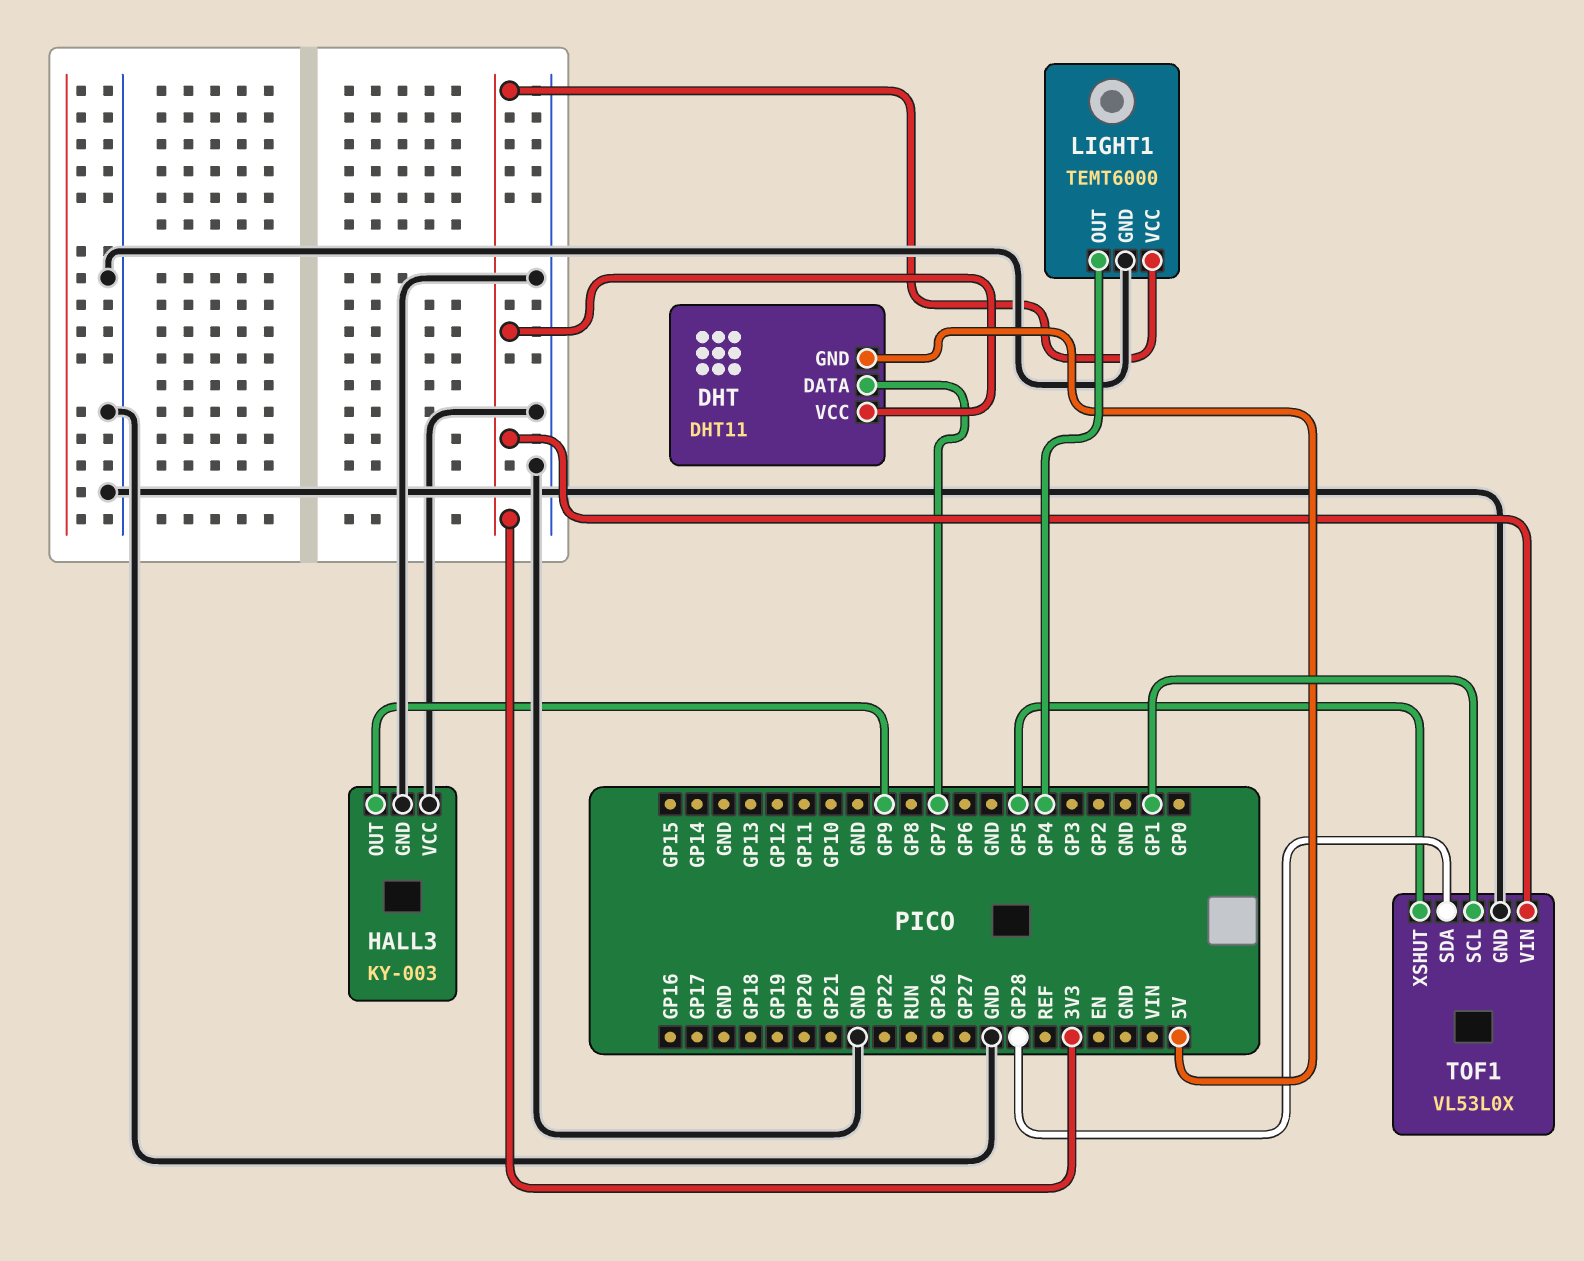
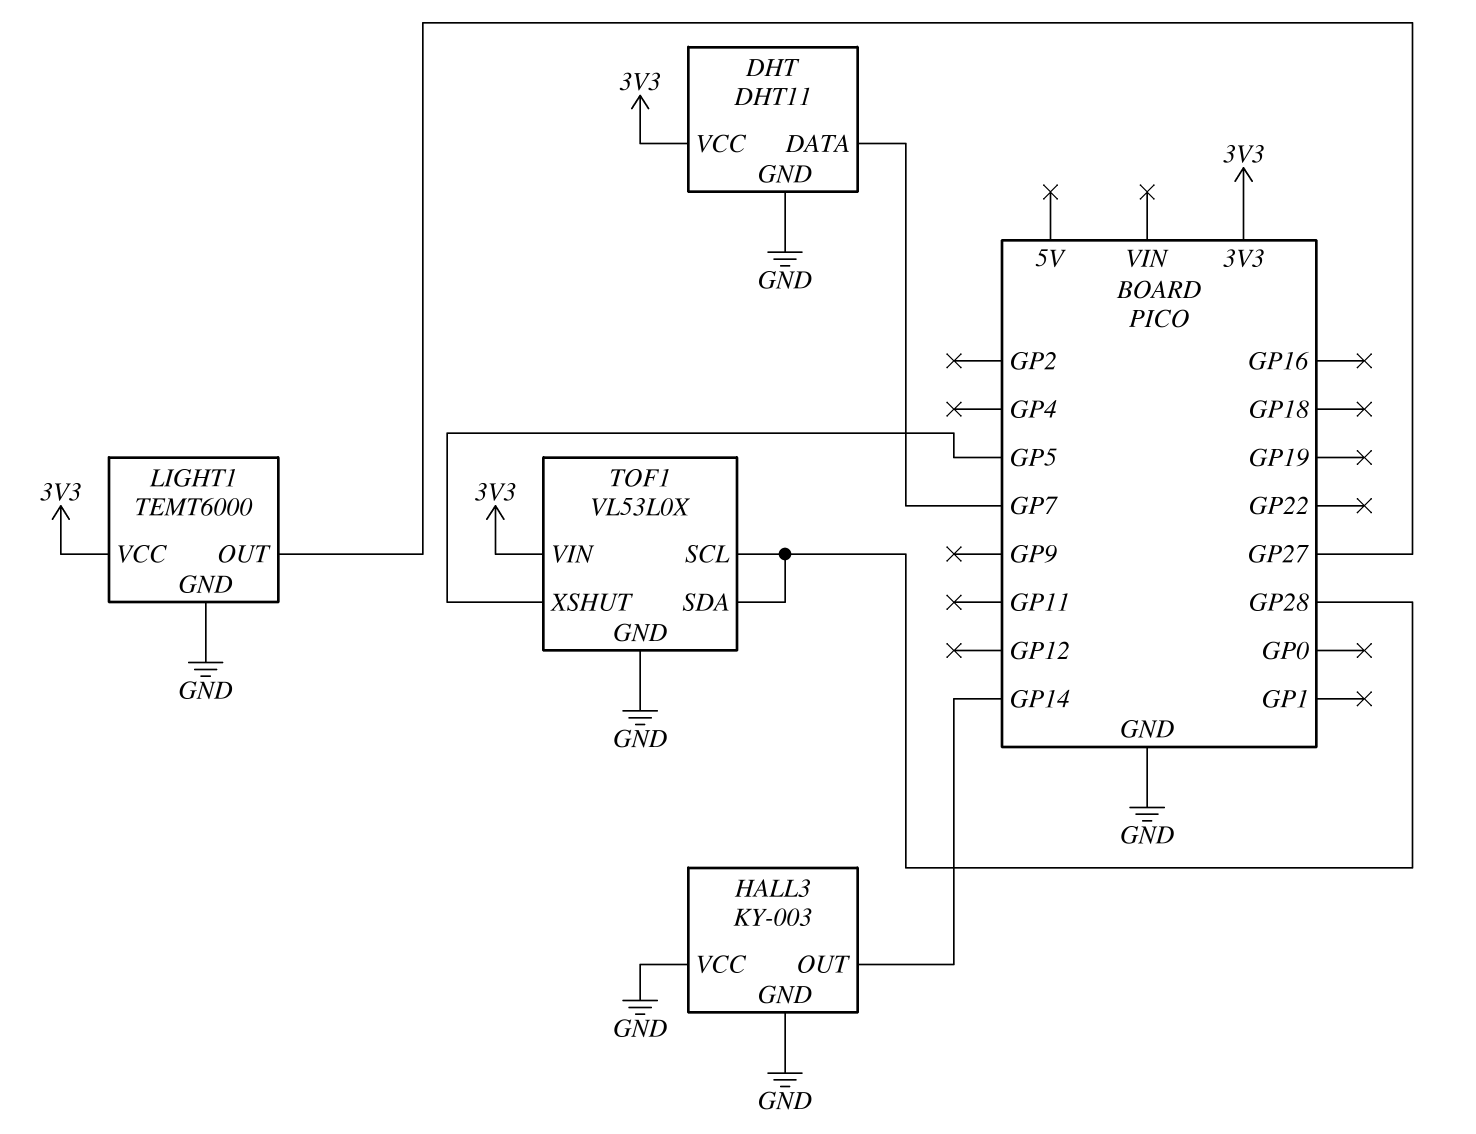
DHT pin GND: 5V -> GND
HALL3 pin OUT: GP9 -> GP14
LIGHT1 pin OUT: GP4 -> GP27
TOF1 pin SCL: GP1 -> GP28

